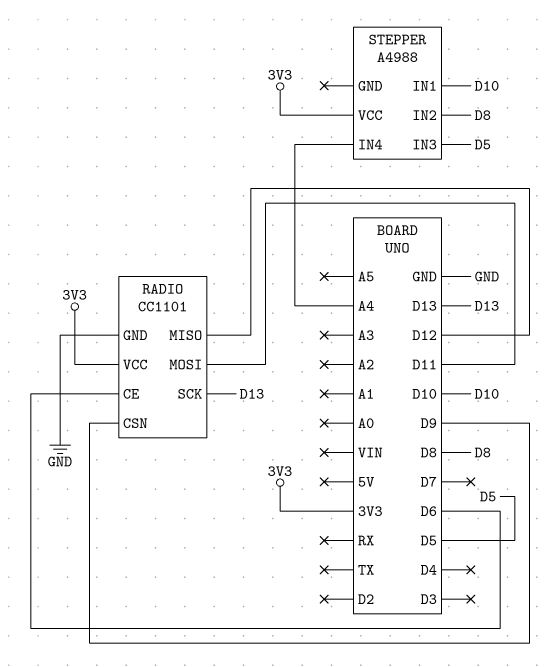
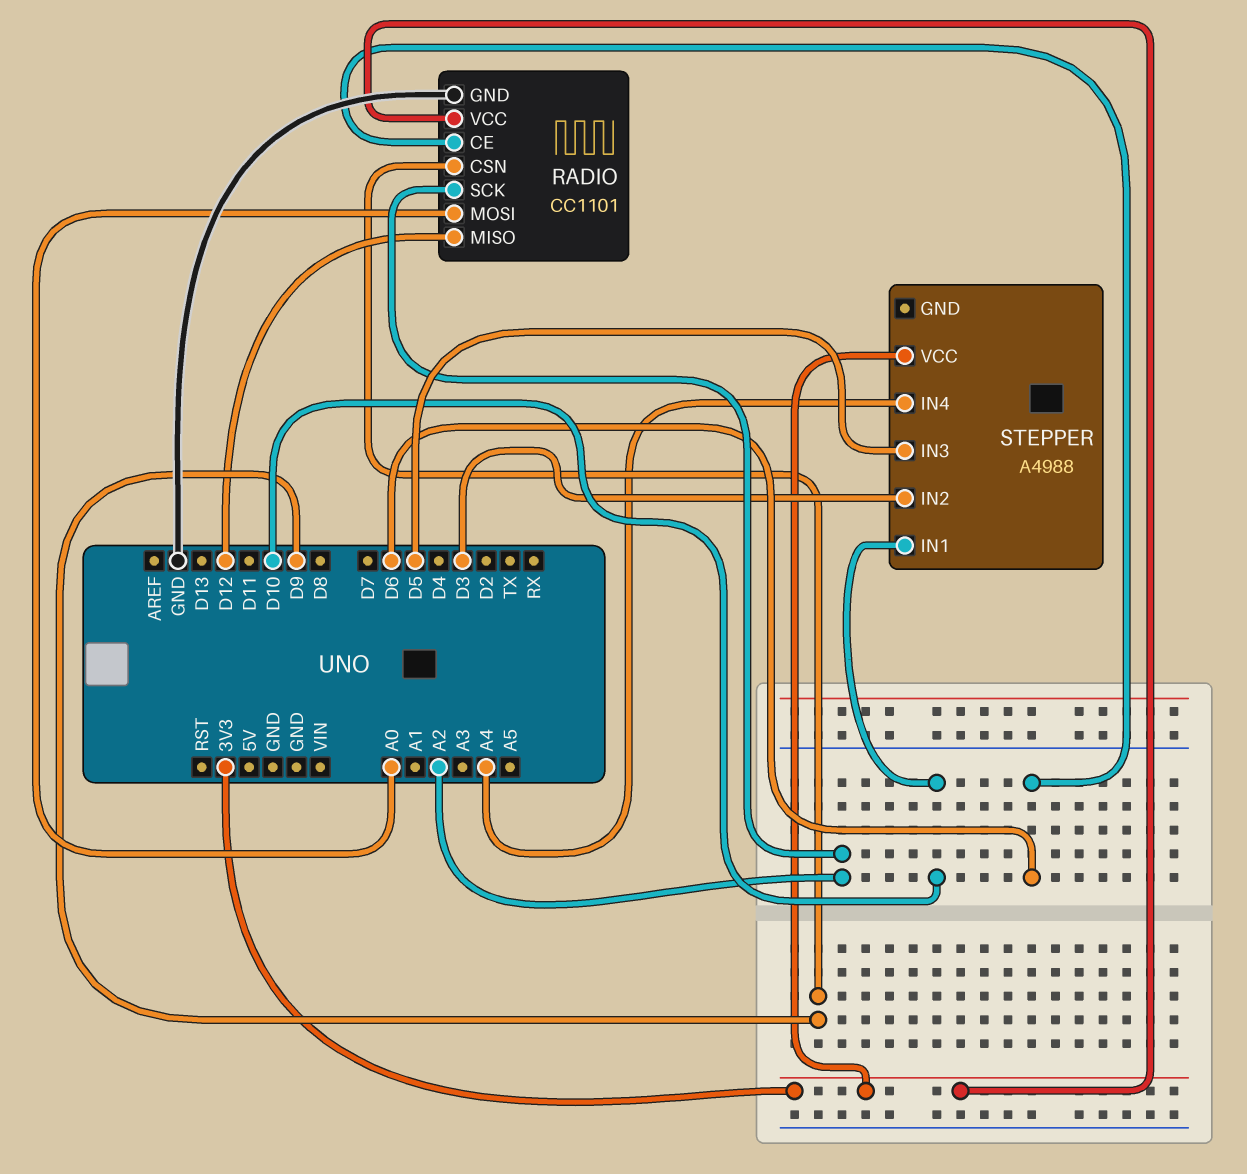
RADIO pin MOSI: D11 -> A0
RADIO pin SCK: D13 -> A2
STEPPER pin IN2: D8 -> D3

